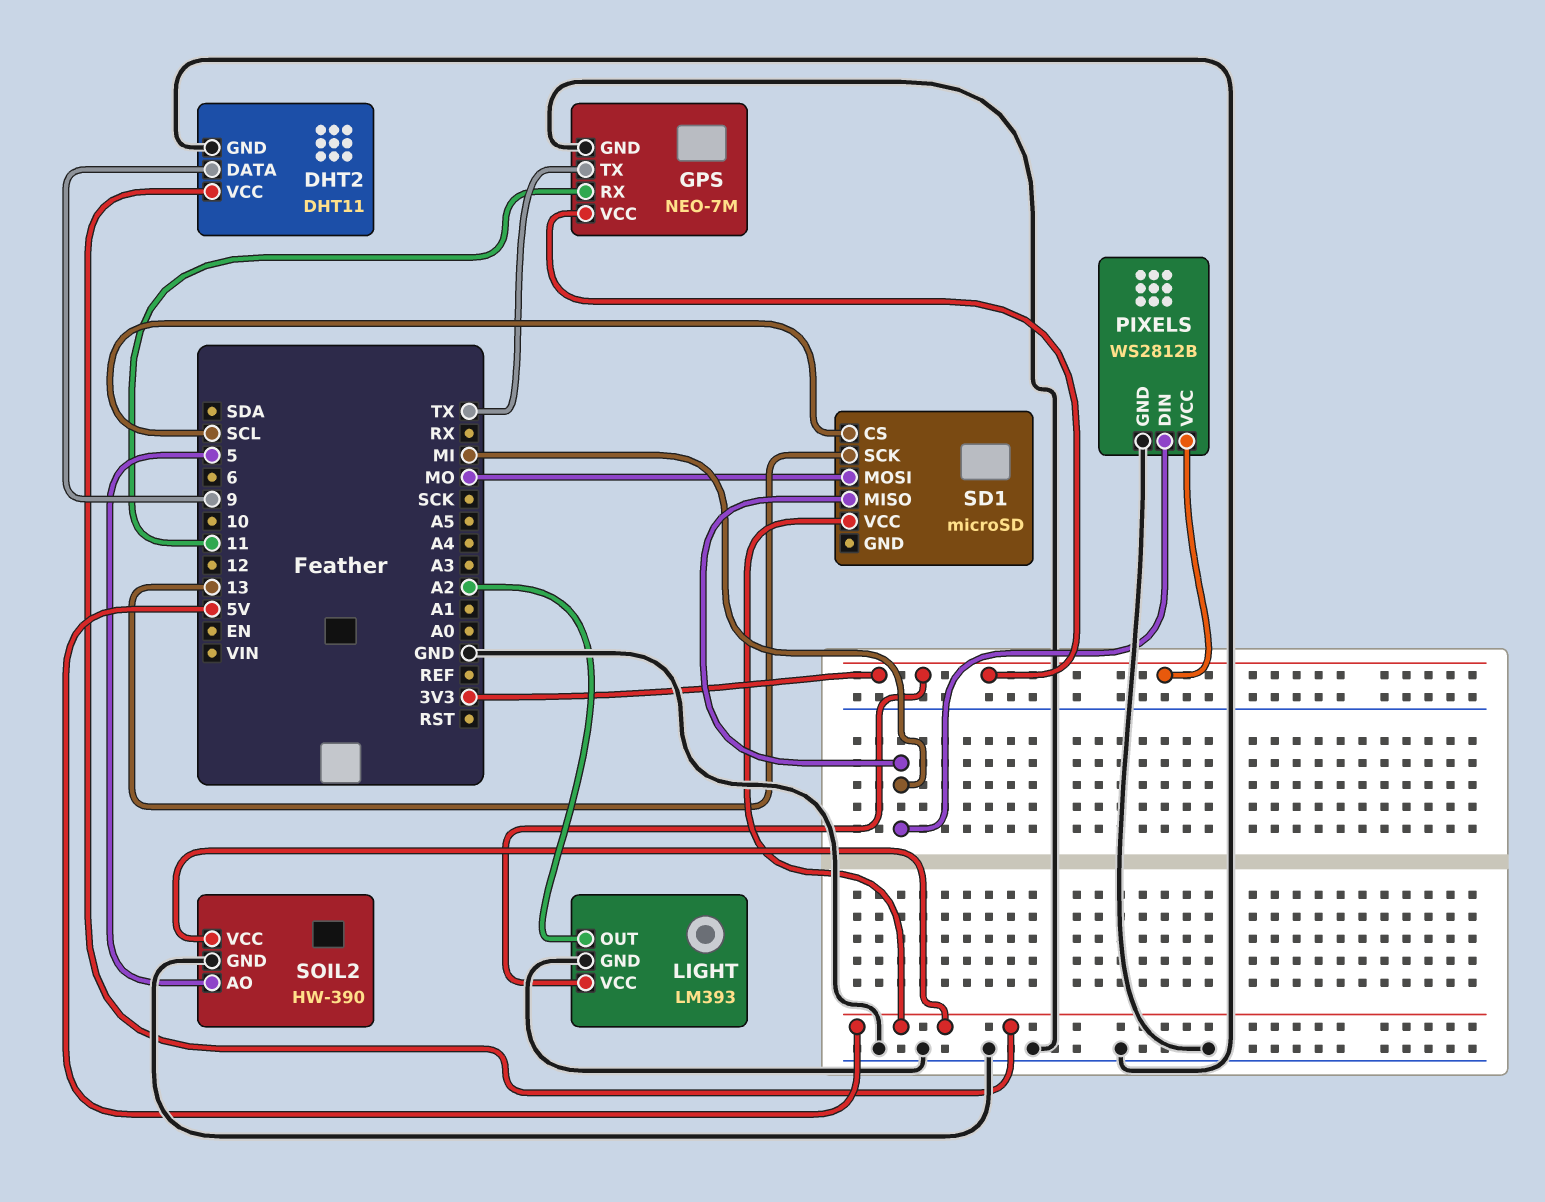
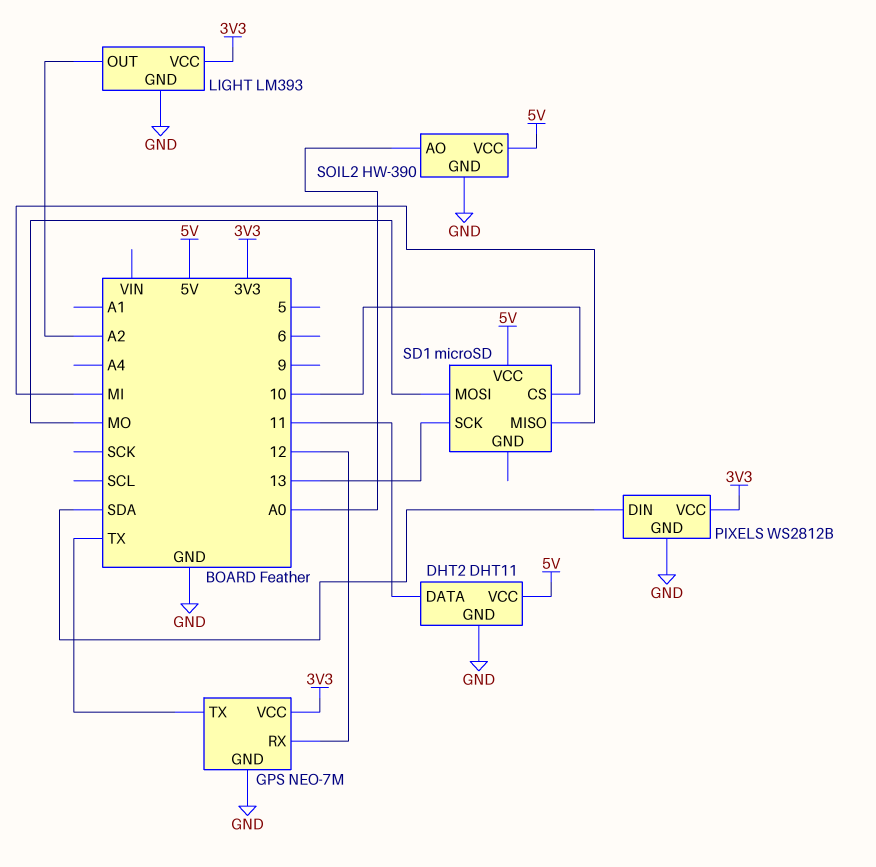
DHT2 pin DATA: 9 -> 11
GPS pin RX: 11 -> 12
PIXELS pin DIN: MI -> SDA
SD1 pin CS: SCL -> 10
SOIL2 pin AO: 5 -> A0

